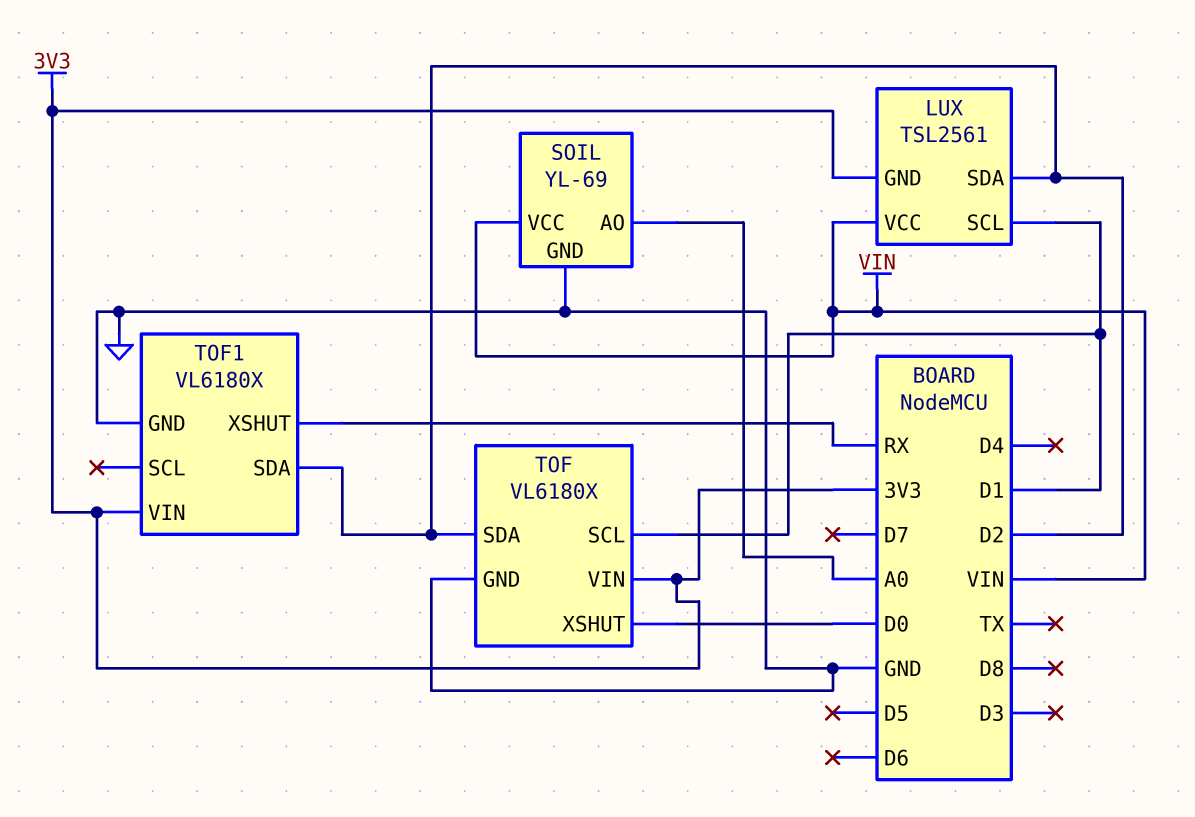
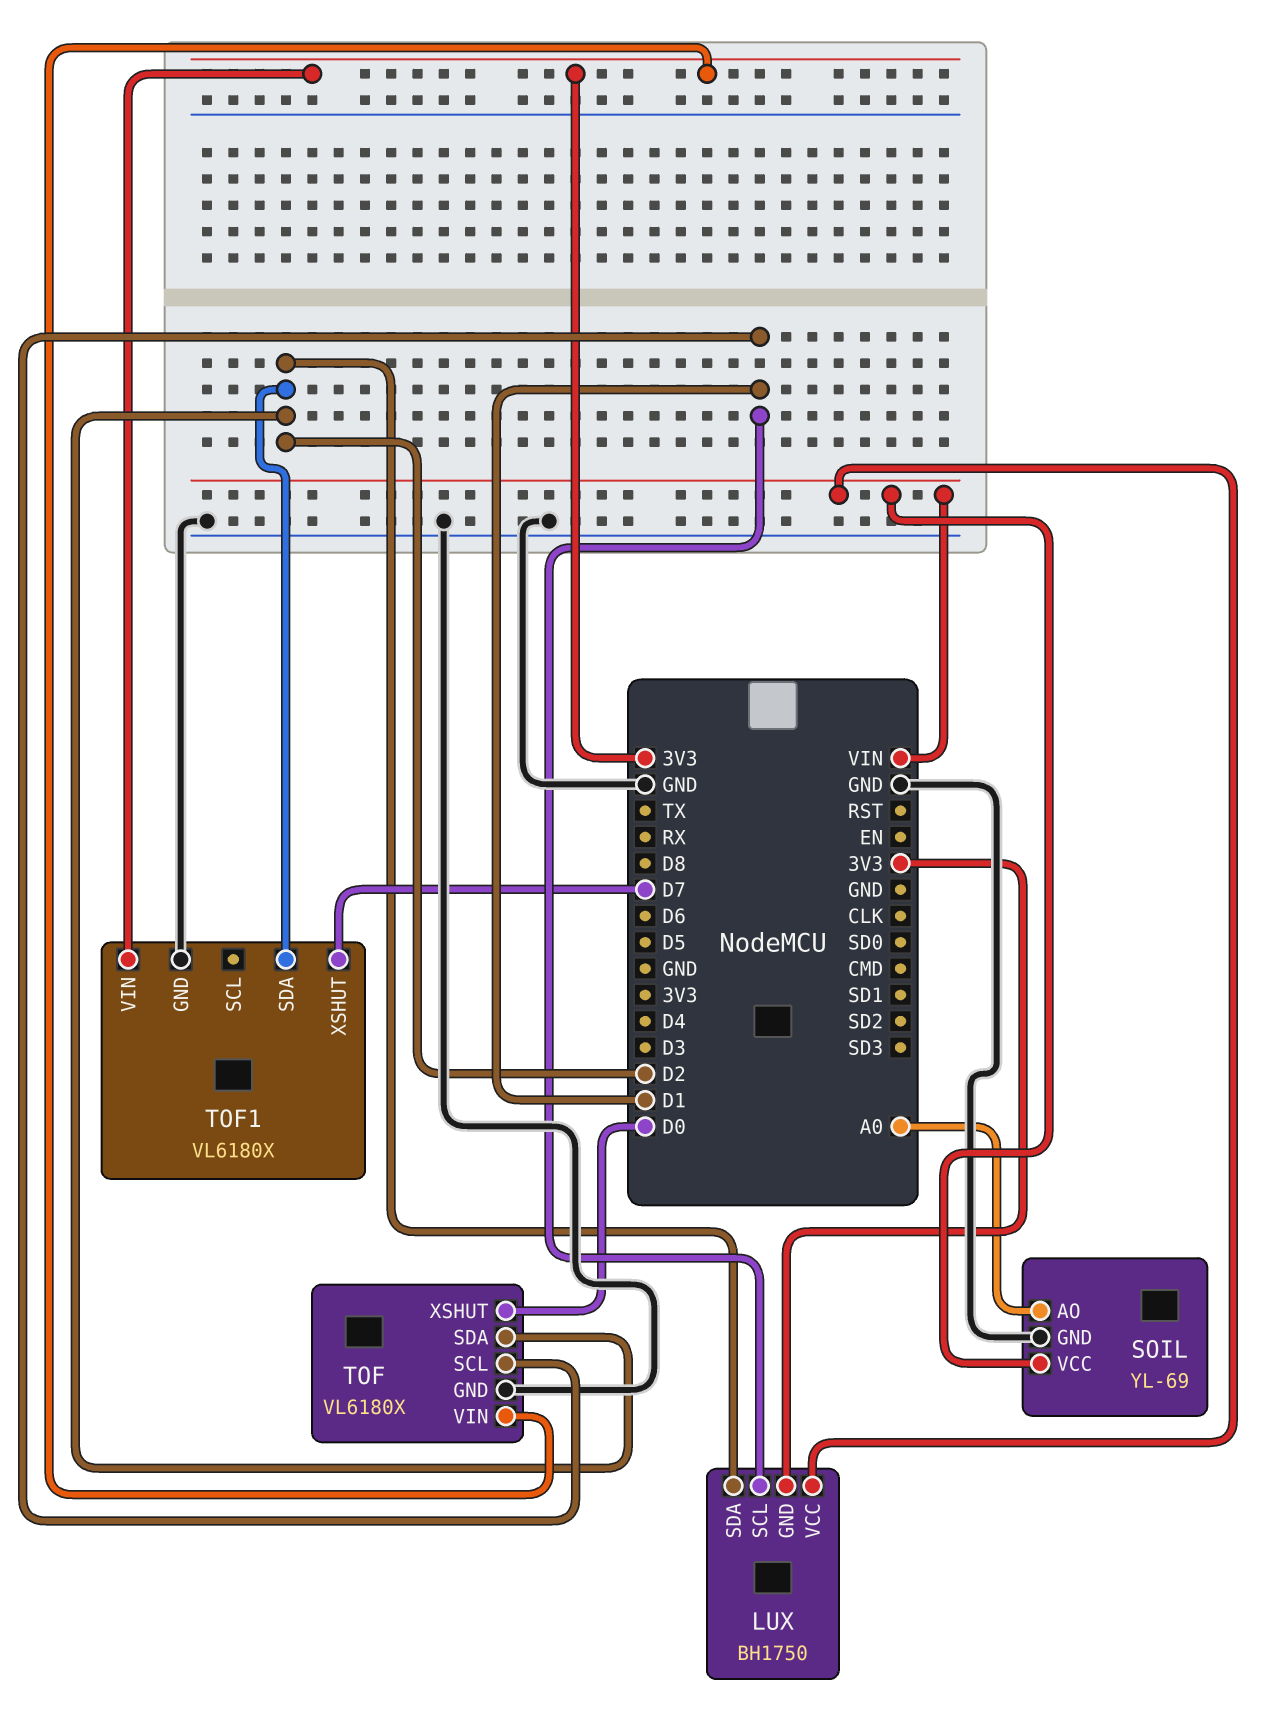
LUX: TSL2561 -> BH1750
TOF1 pin XSHUT: RX -> D7

